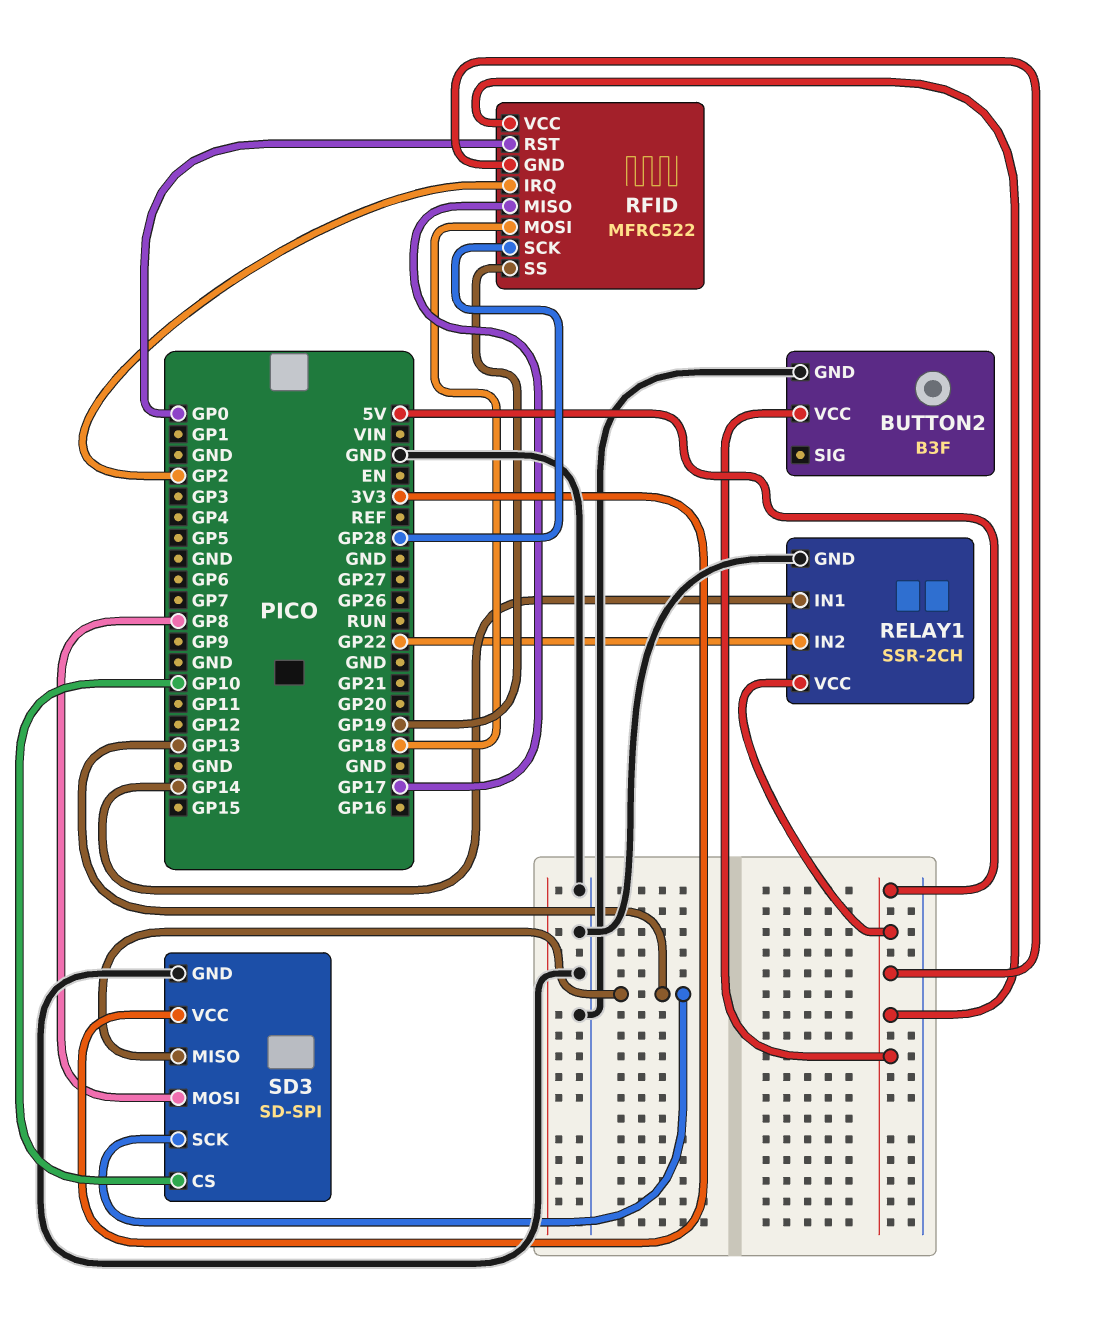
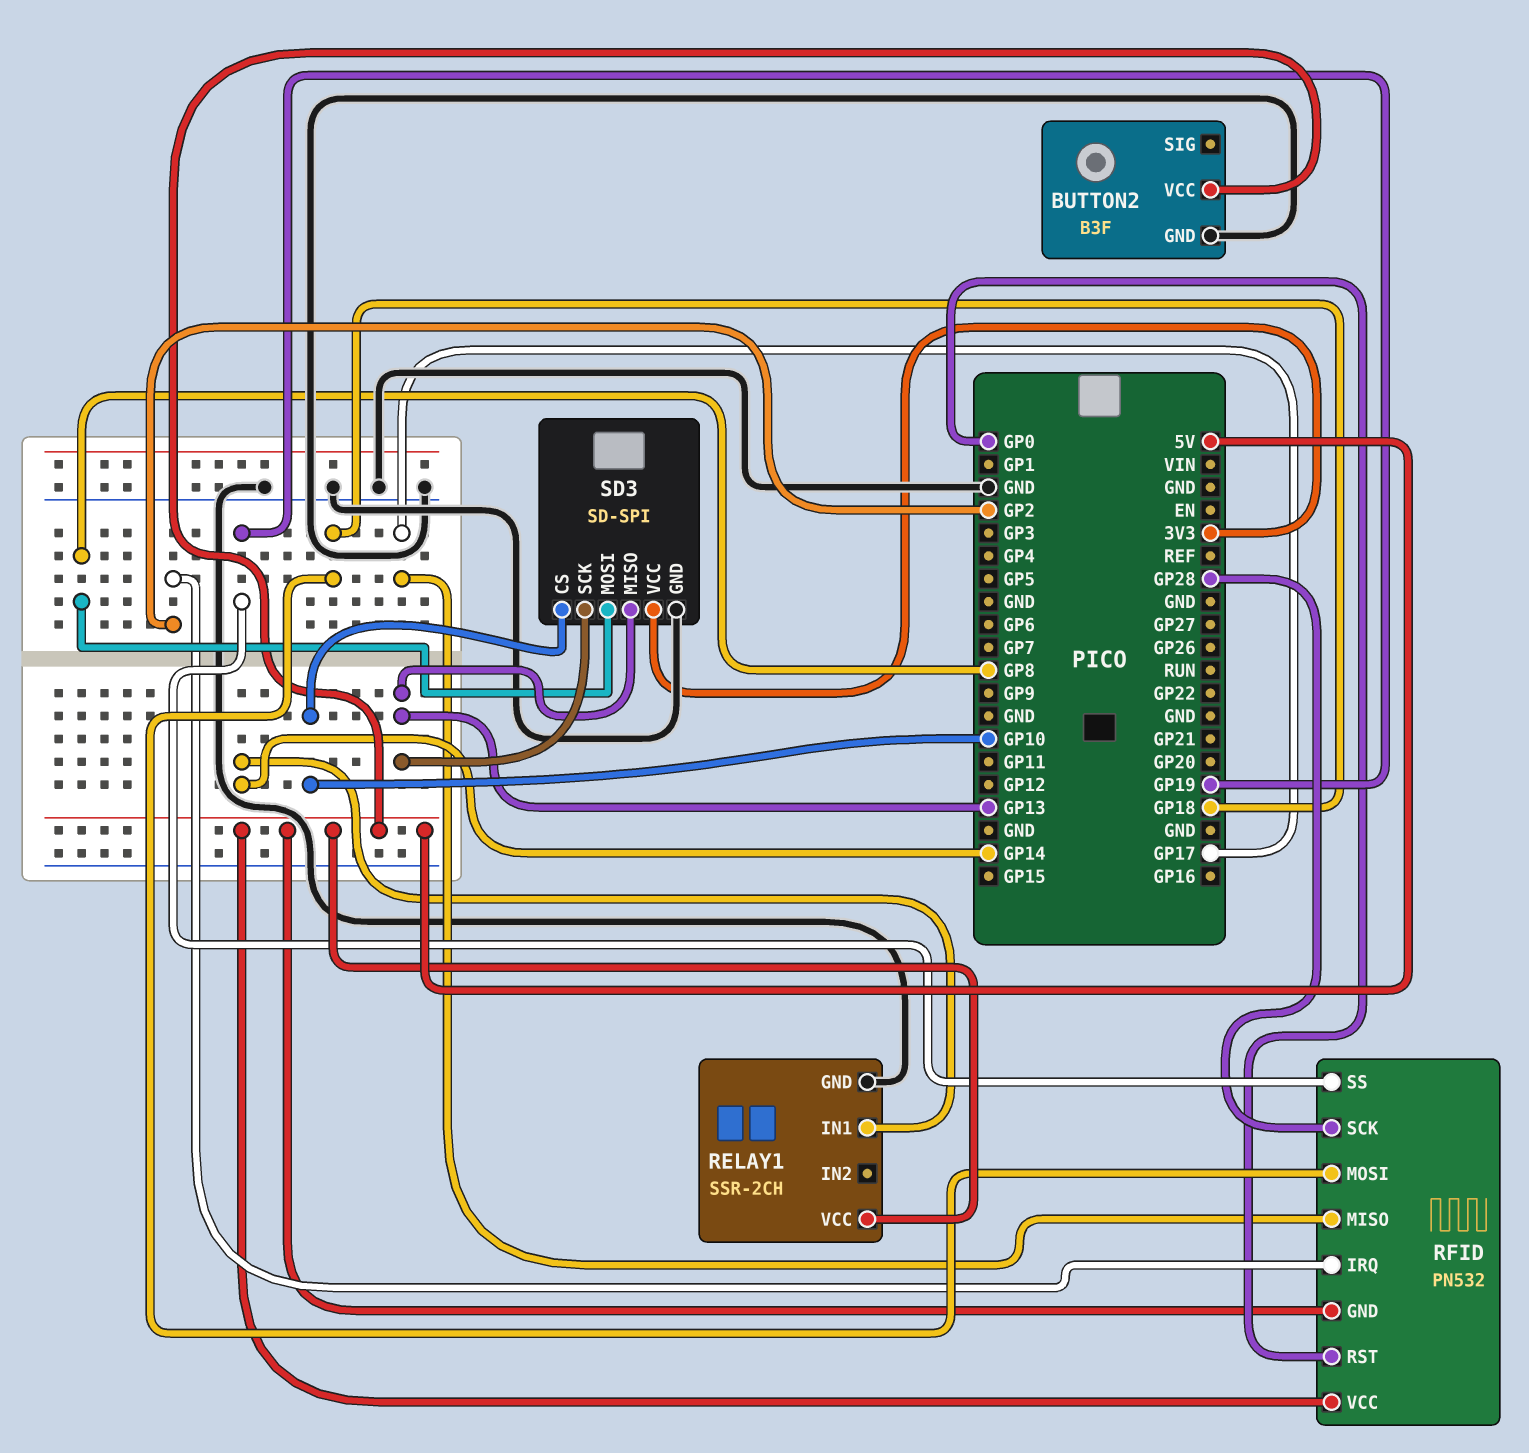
RELAY1 pin IN2: GP22 -> none
RFID: MFRC522 -> PN532

